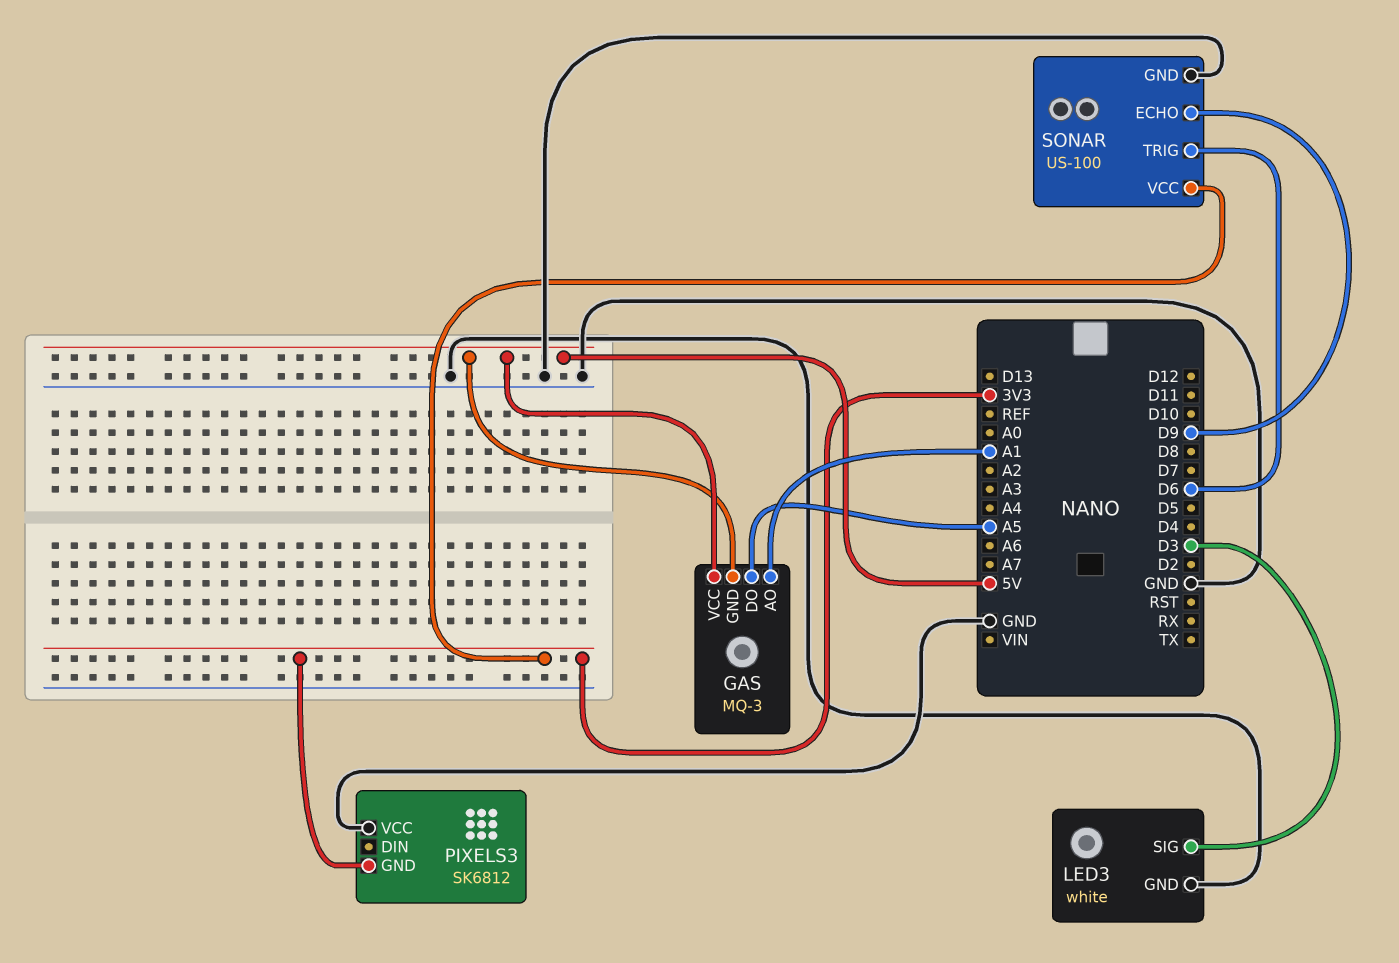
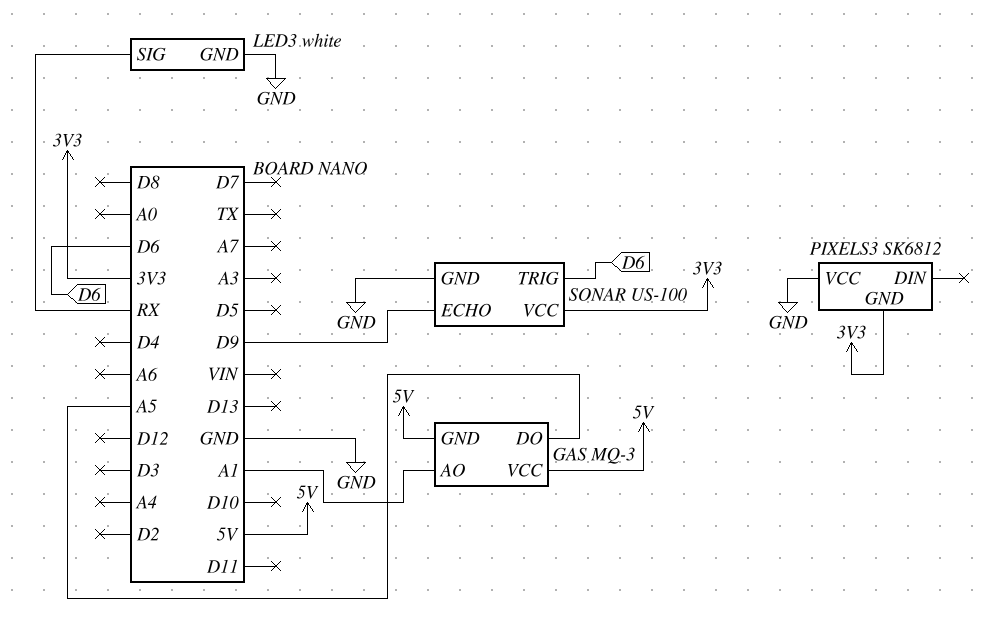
LED3 pin SIG: D3 -> RX

